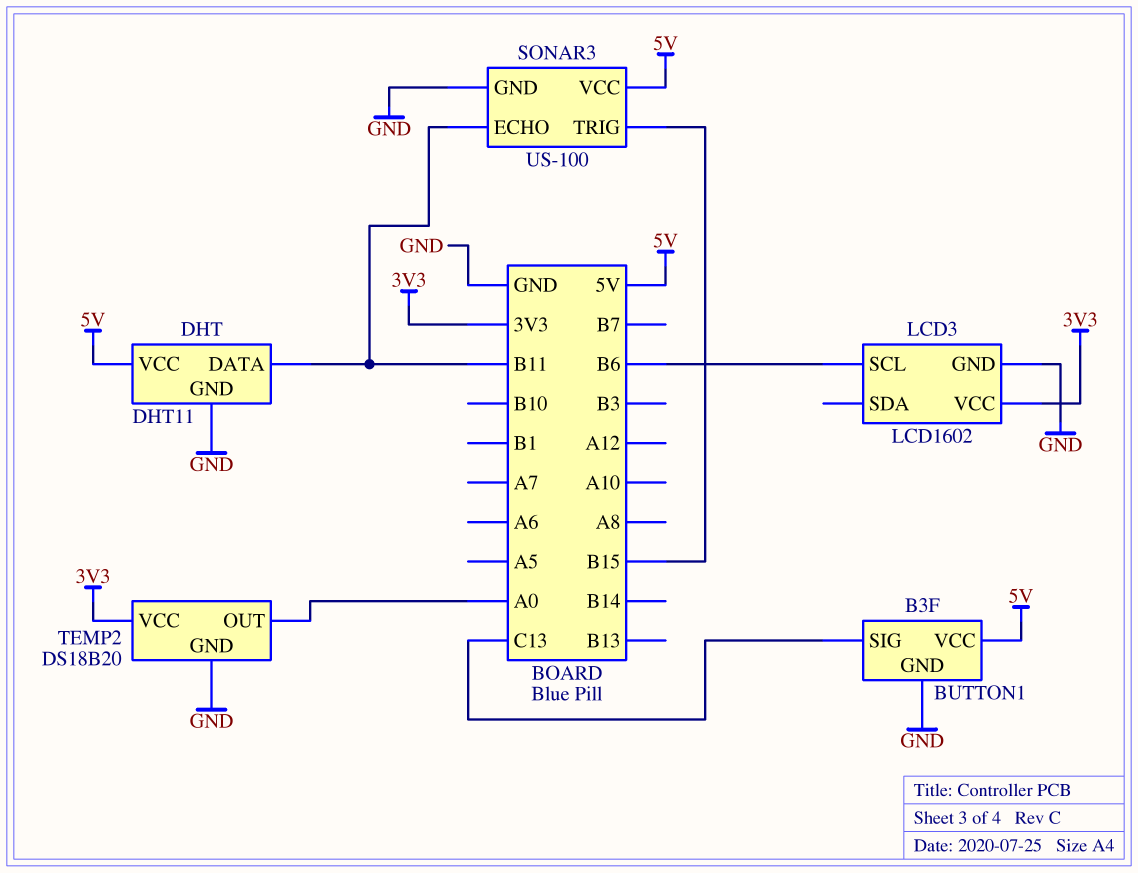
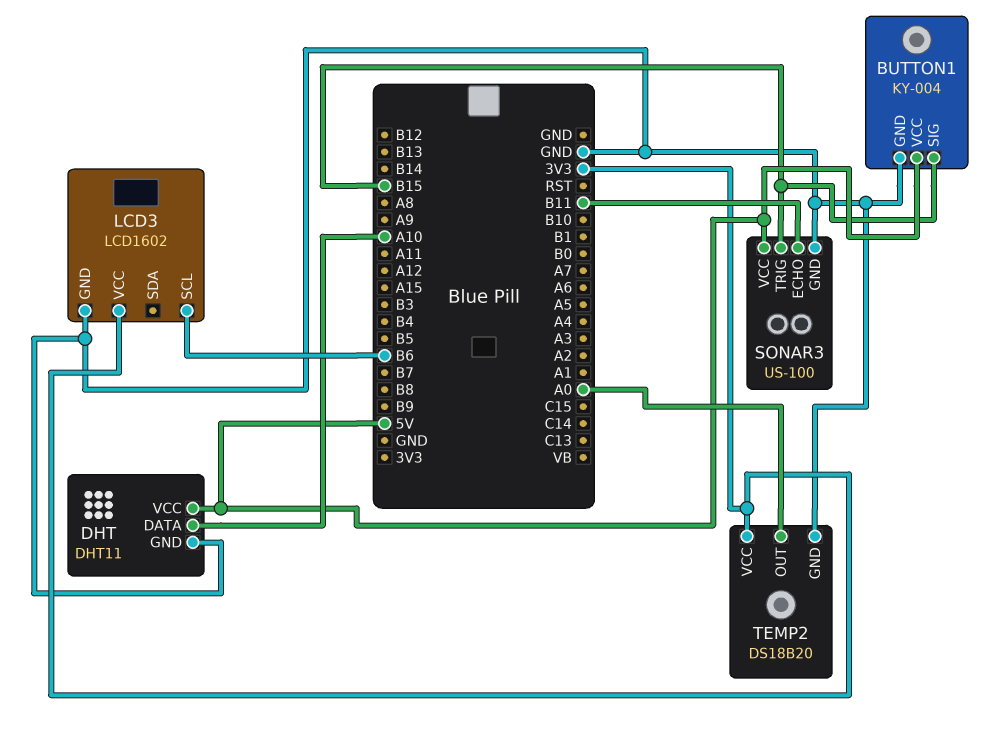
BUTTON1: B3F -> KY-004
BUTTON1 pin SIG: C13 -> B15
DHT pin DATA: B11 -> A10

